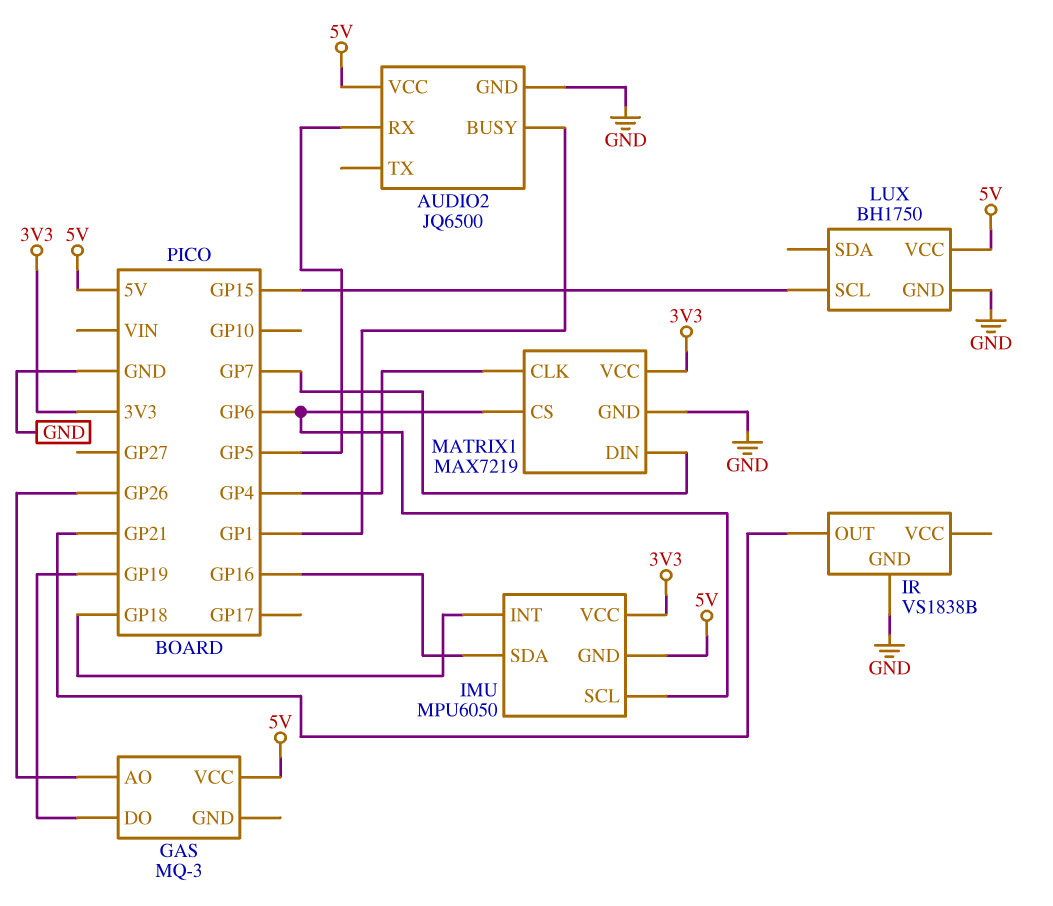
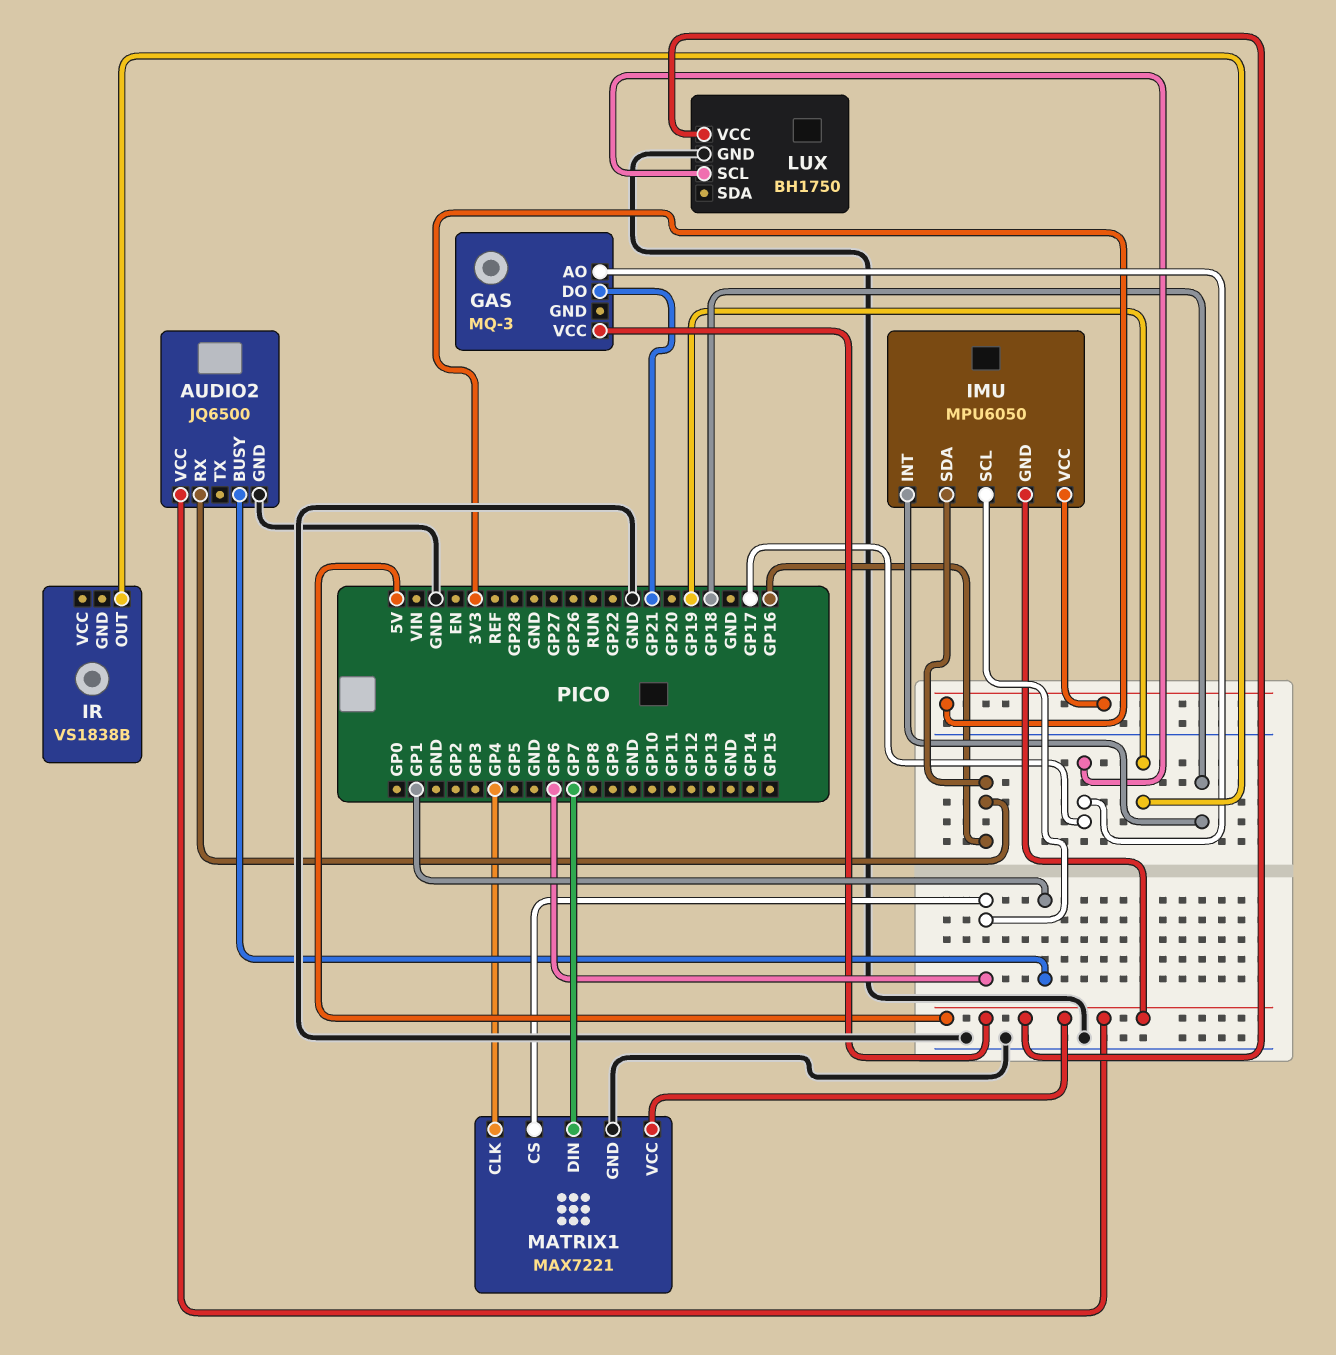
AUDIO2 pin RX: GP5 -> GP16
GAS pin AO: GP26 -> GP17
GAS pin DO: GP19 -> GP21
IR pin GND: GND -> none
IR pin OUT: GP21 -> GP19
LUX pin SCL: GP15 -> GP17
MATRIX1: MAX7219 -> MAX7221
MATRIX1 pin VCC: 3V3 -> 5V

